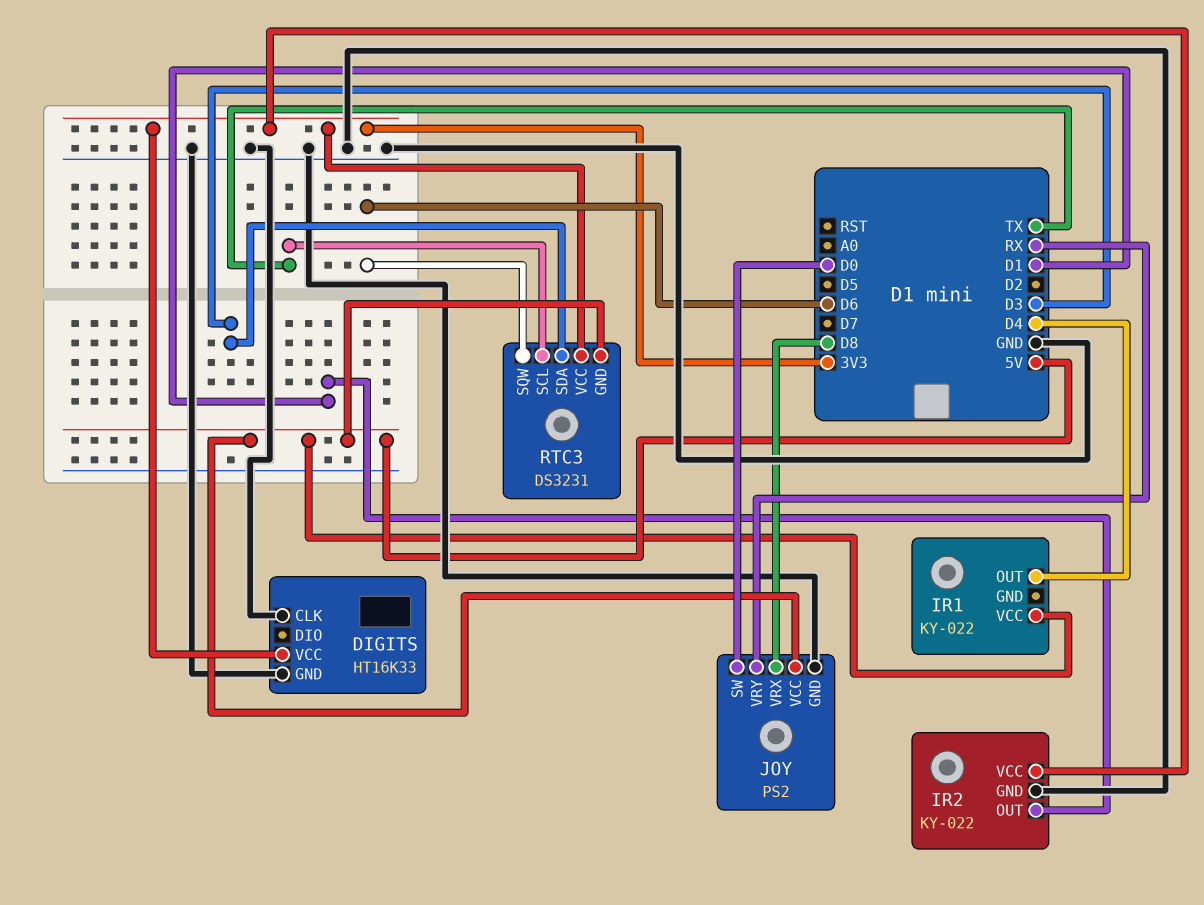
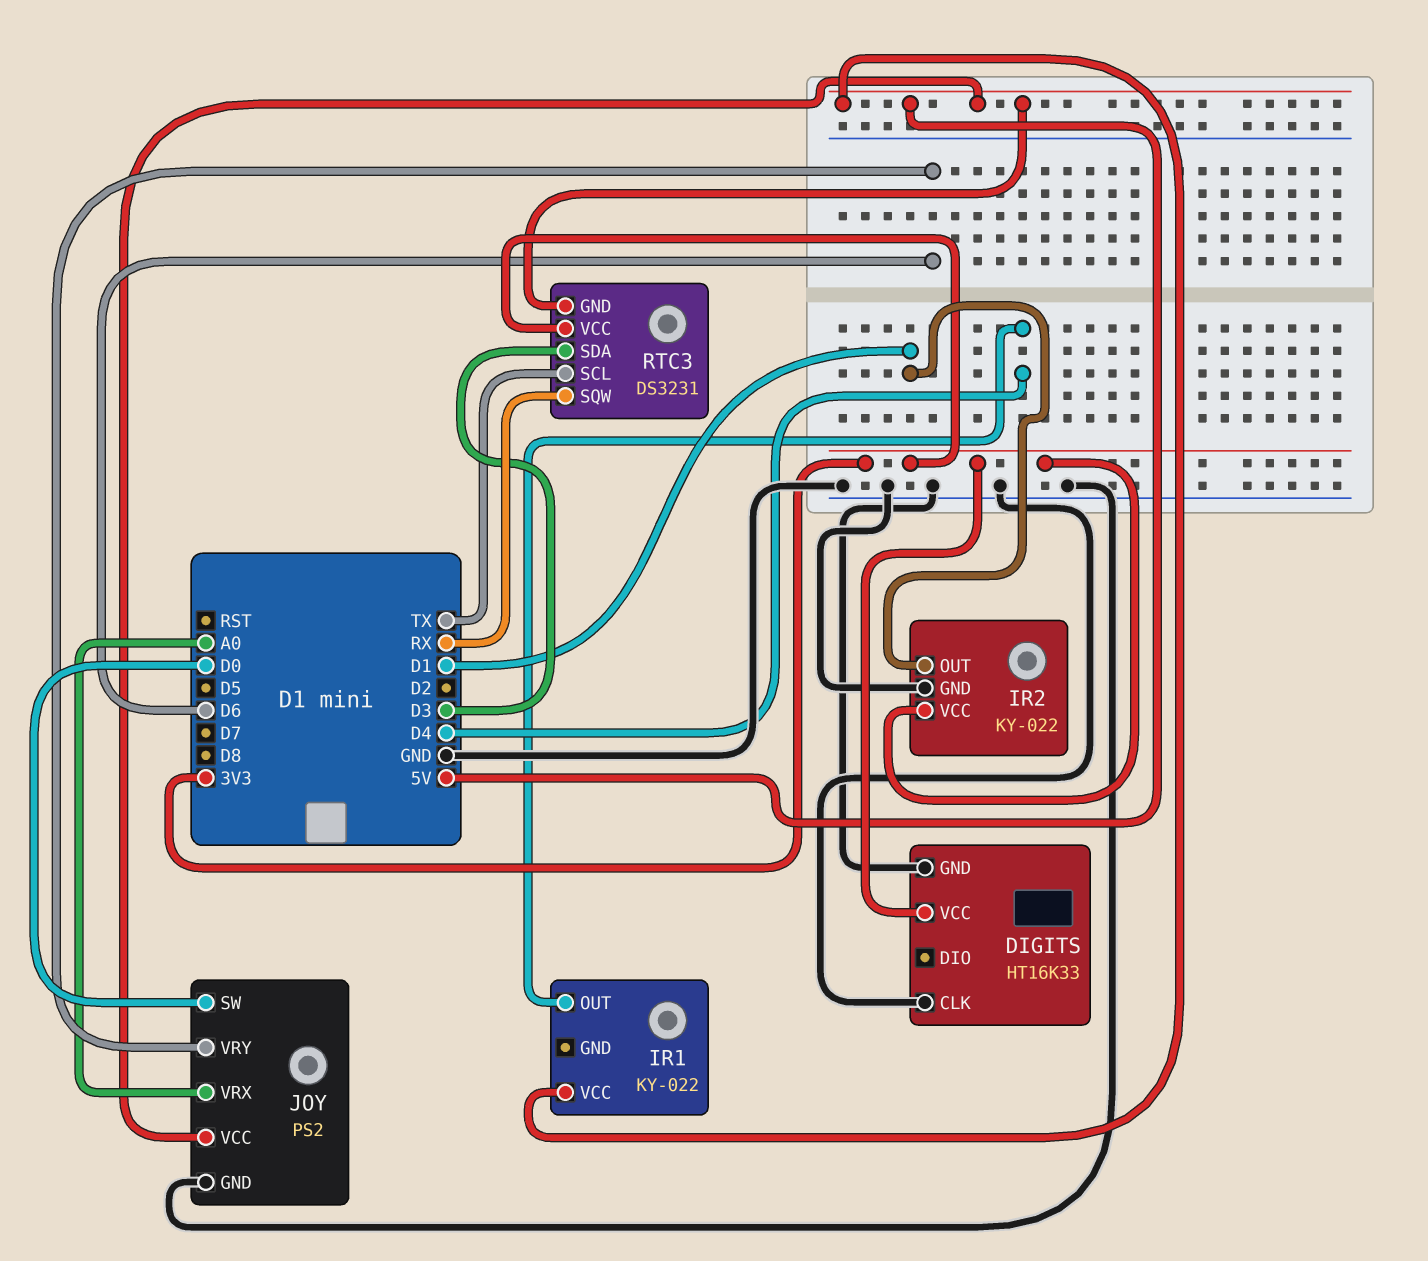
JOY pin VRX: D8 -> A0
JOY pin VRY: RX -> D6
RTC3 pin SQW: D6 -> RX

